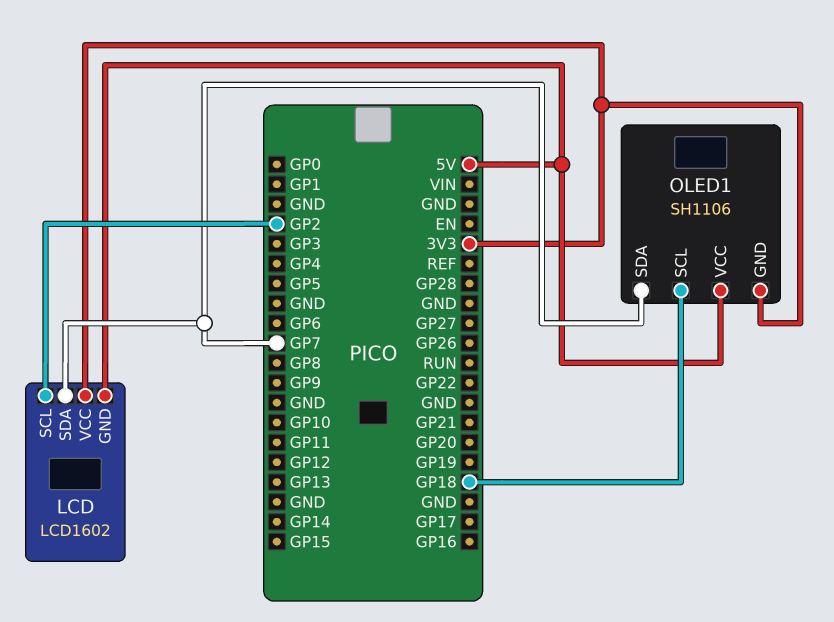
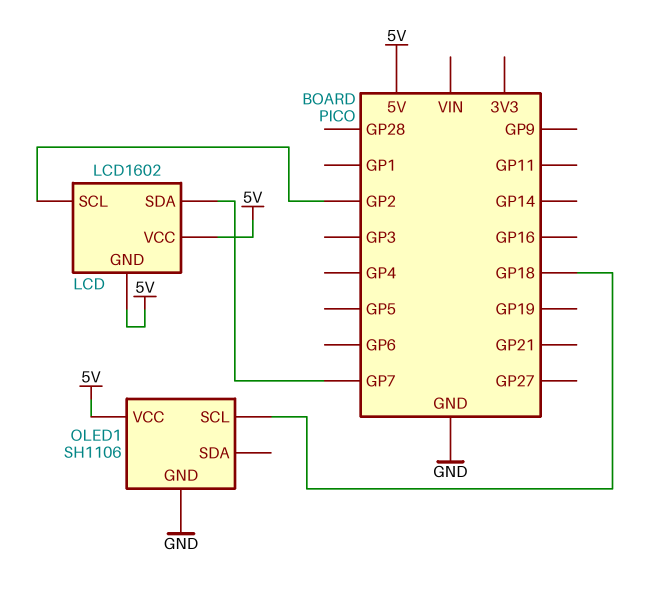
LCD pin VCC: 3V3 -> 5V
OLED1 pin GND: 3V3 -> GND
OLED1 pin SDA: GP7 -> none

